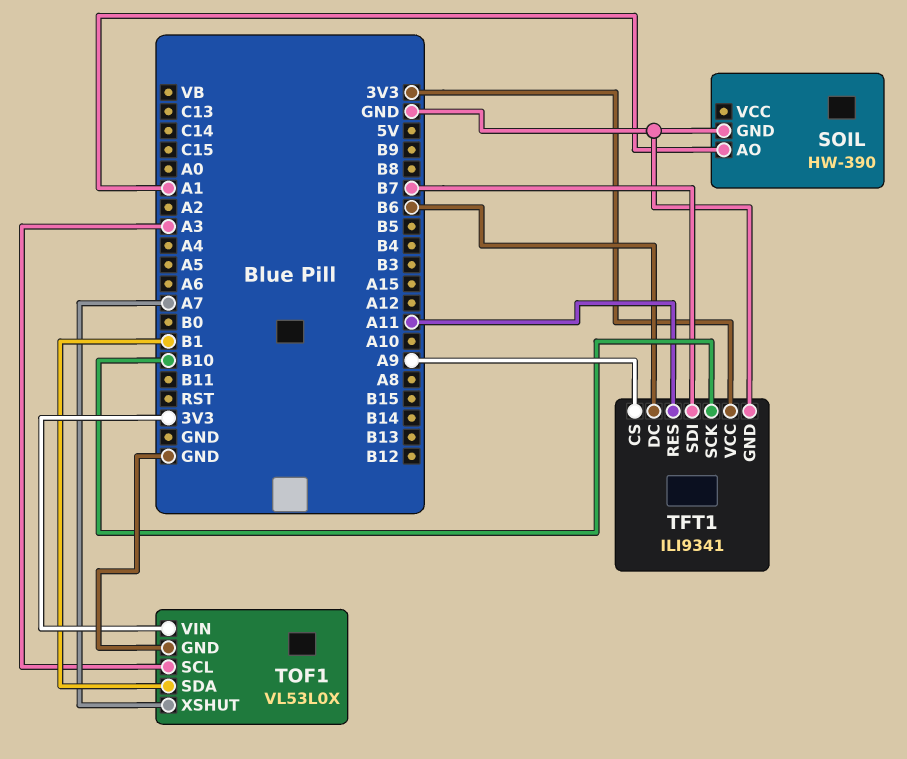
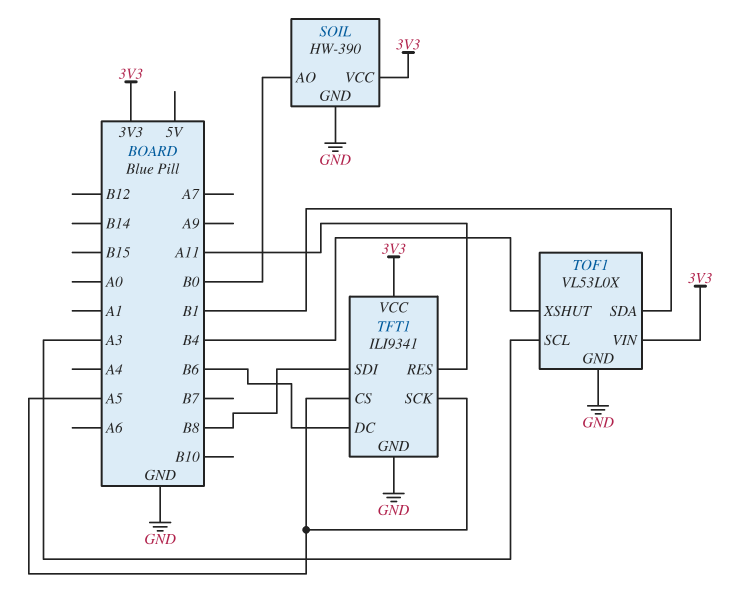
SOIL pin AO: A1 -> B0
SOIL pin VCC: none -> 3V3
TFT1 pin CS: A9 -> A5
TFT1 pin SCK: B10 -> A5
TFT1 pin SDI: B7 -> B8
TOF1 pin XSHUT: A7 -> B4

